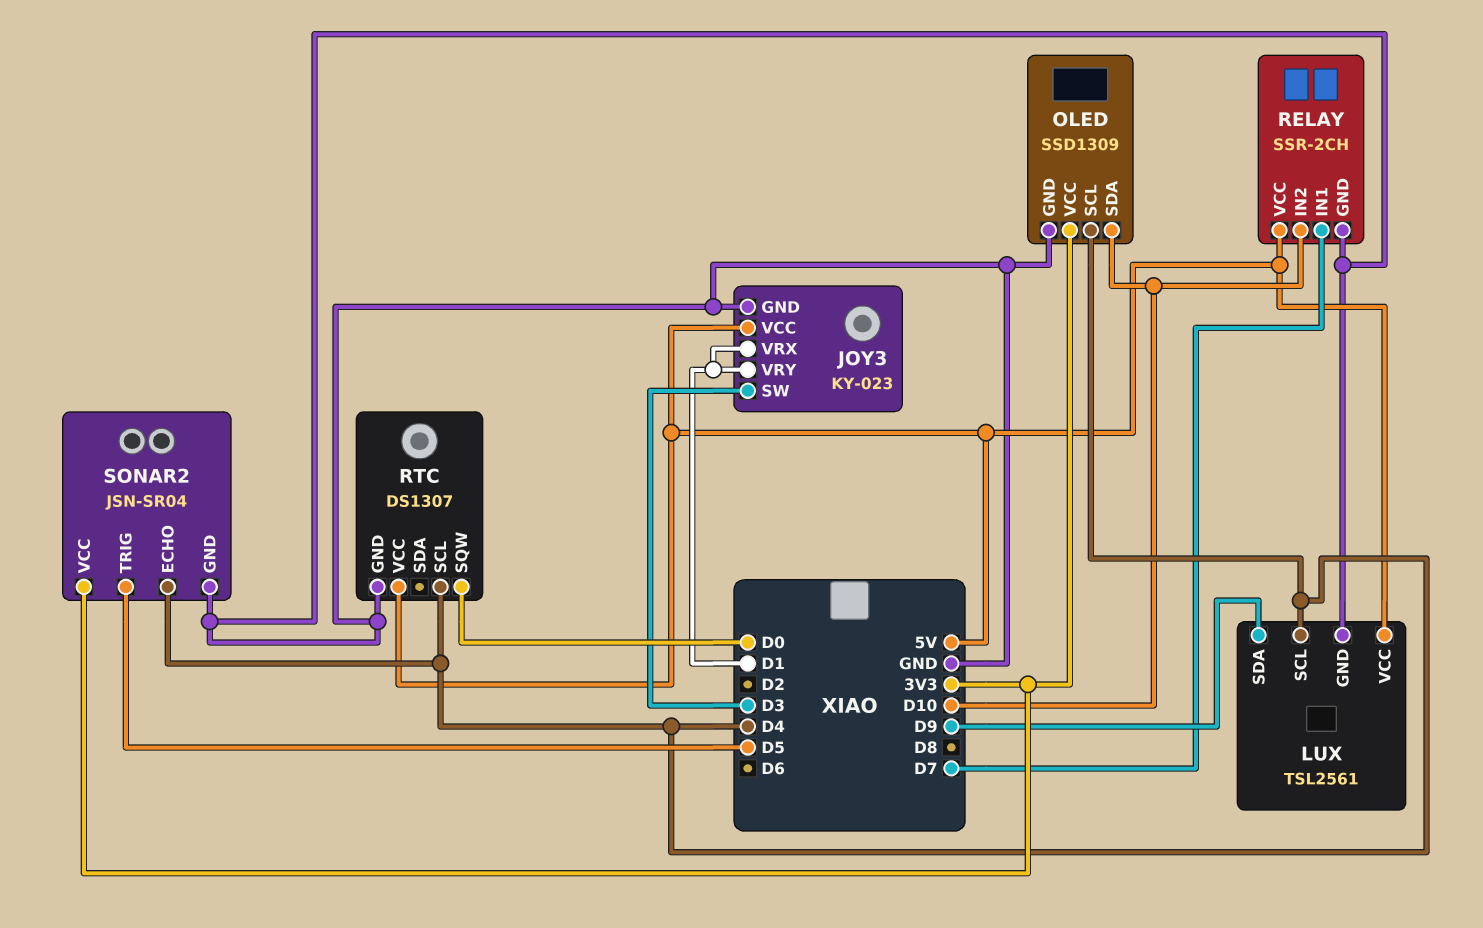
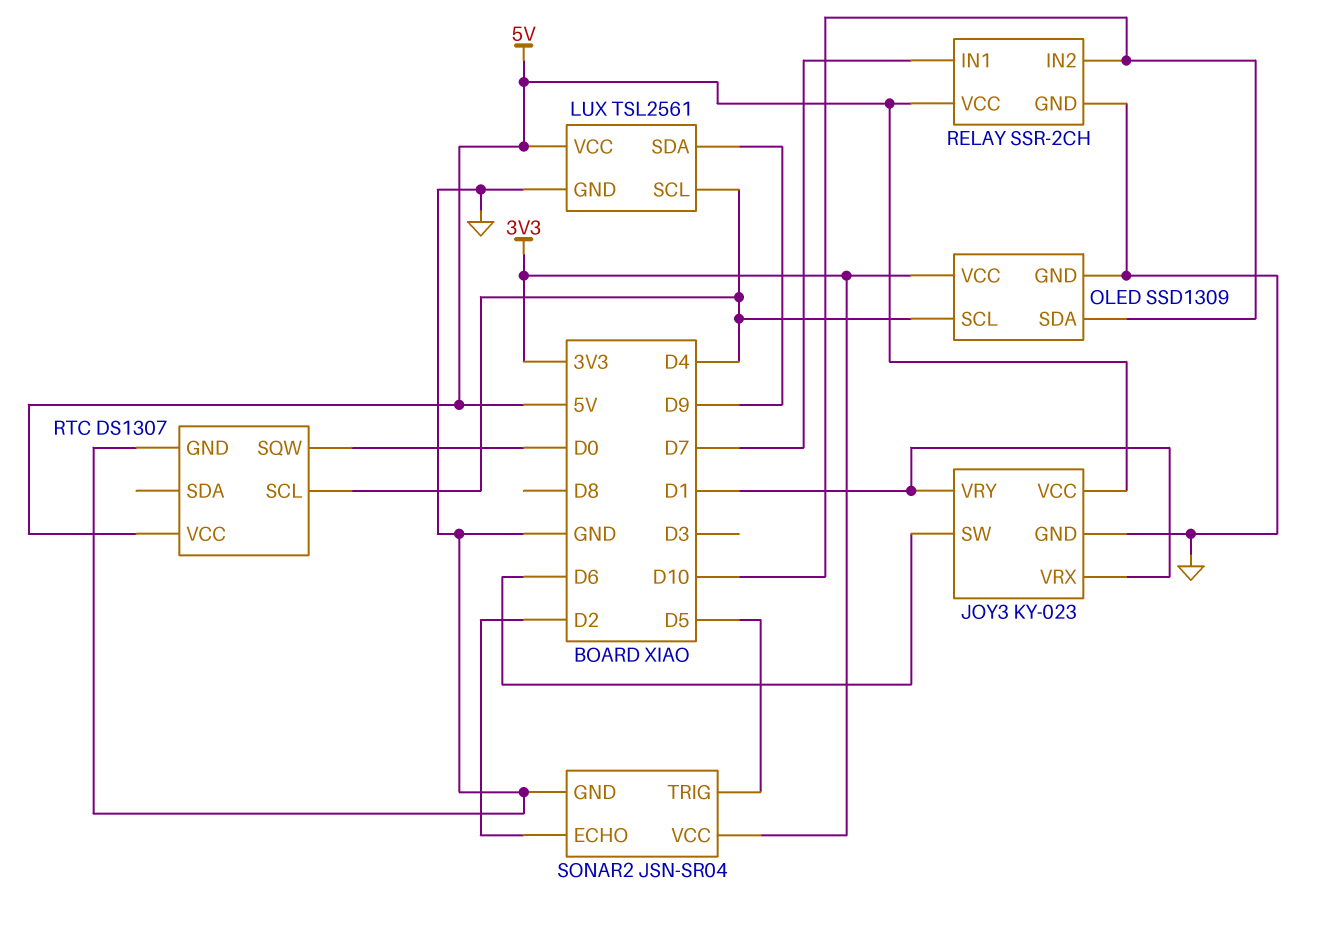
JOY3 pin SW: D3 -> D6
SONAR2 pin ECHO: D4 -> D2

